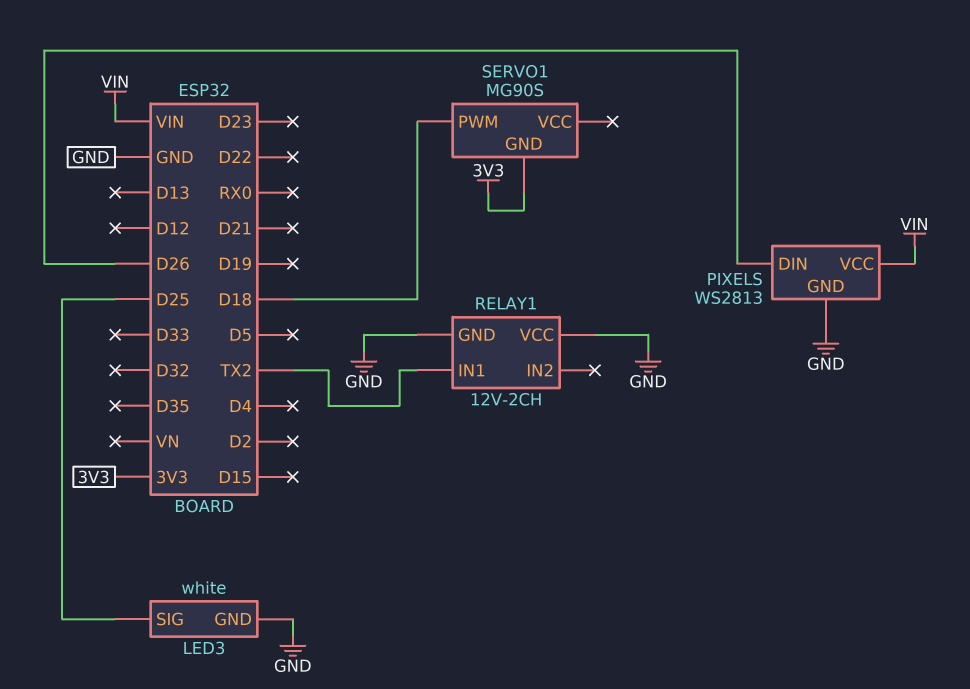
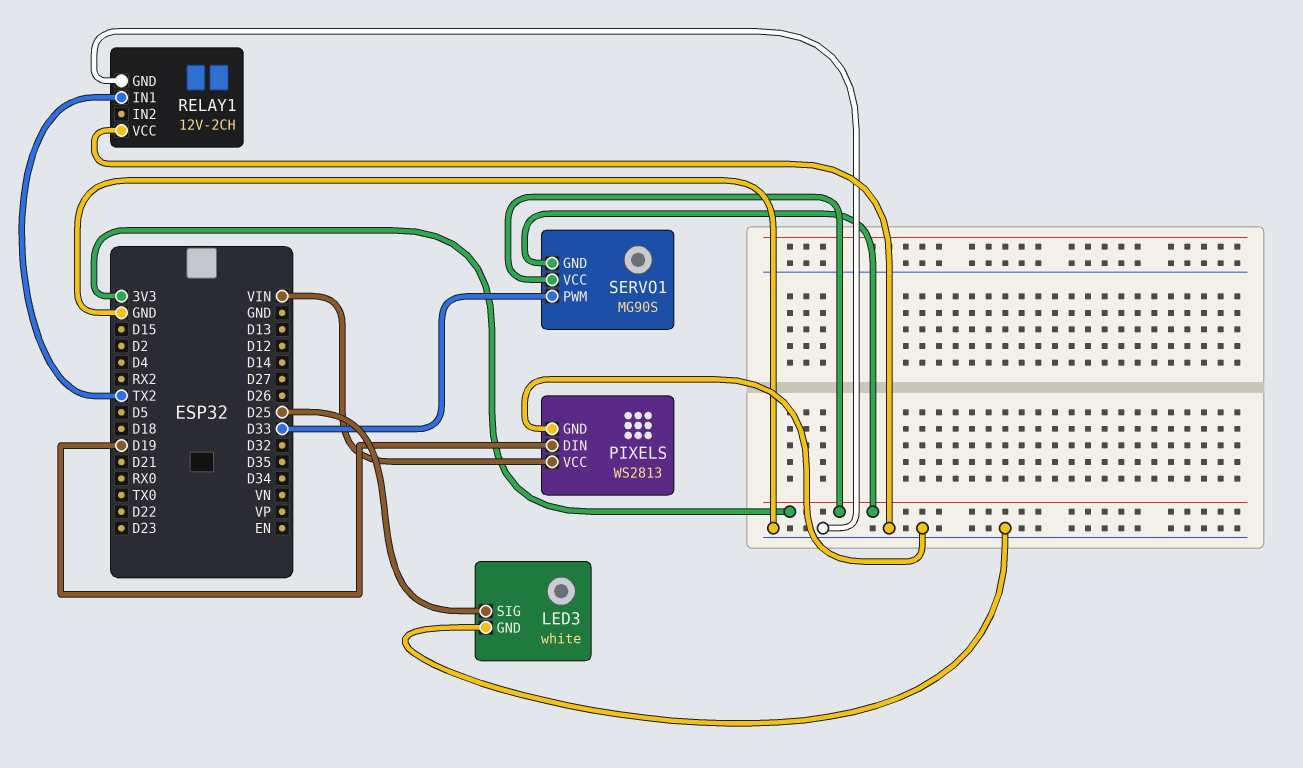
PIXELS pin DIN: D26 -> D19
SERVO1 pin PWM: D18 -> D33
SERVO1 pin VCC: none -> 3V3

